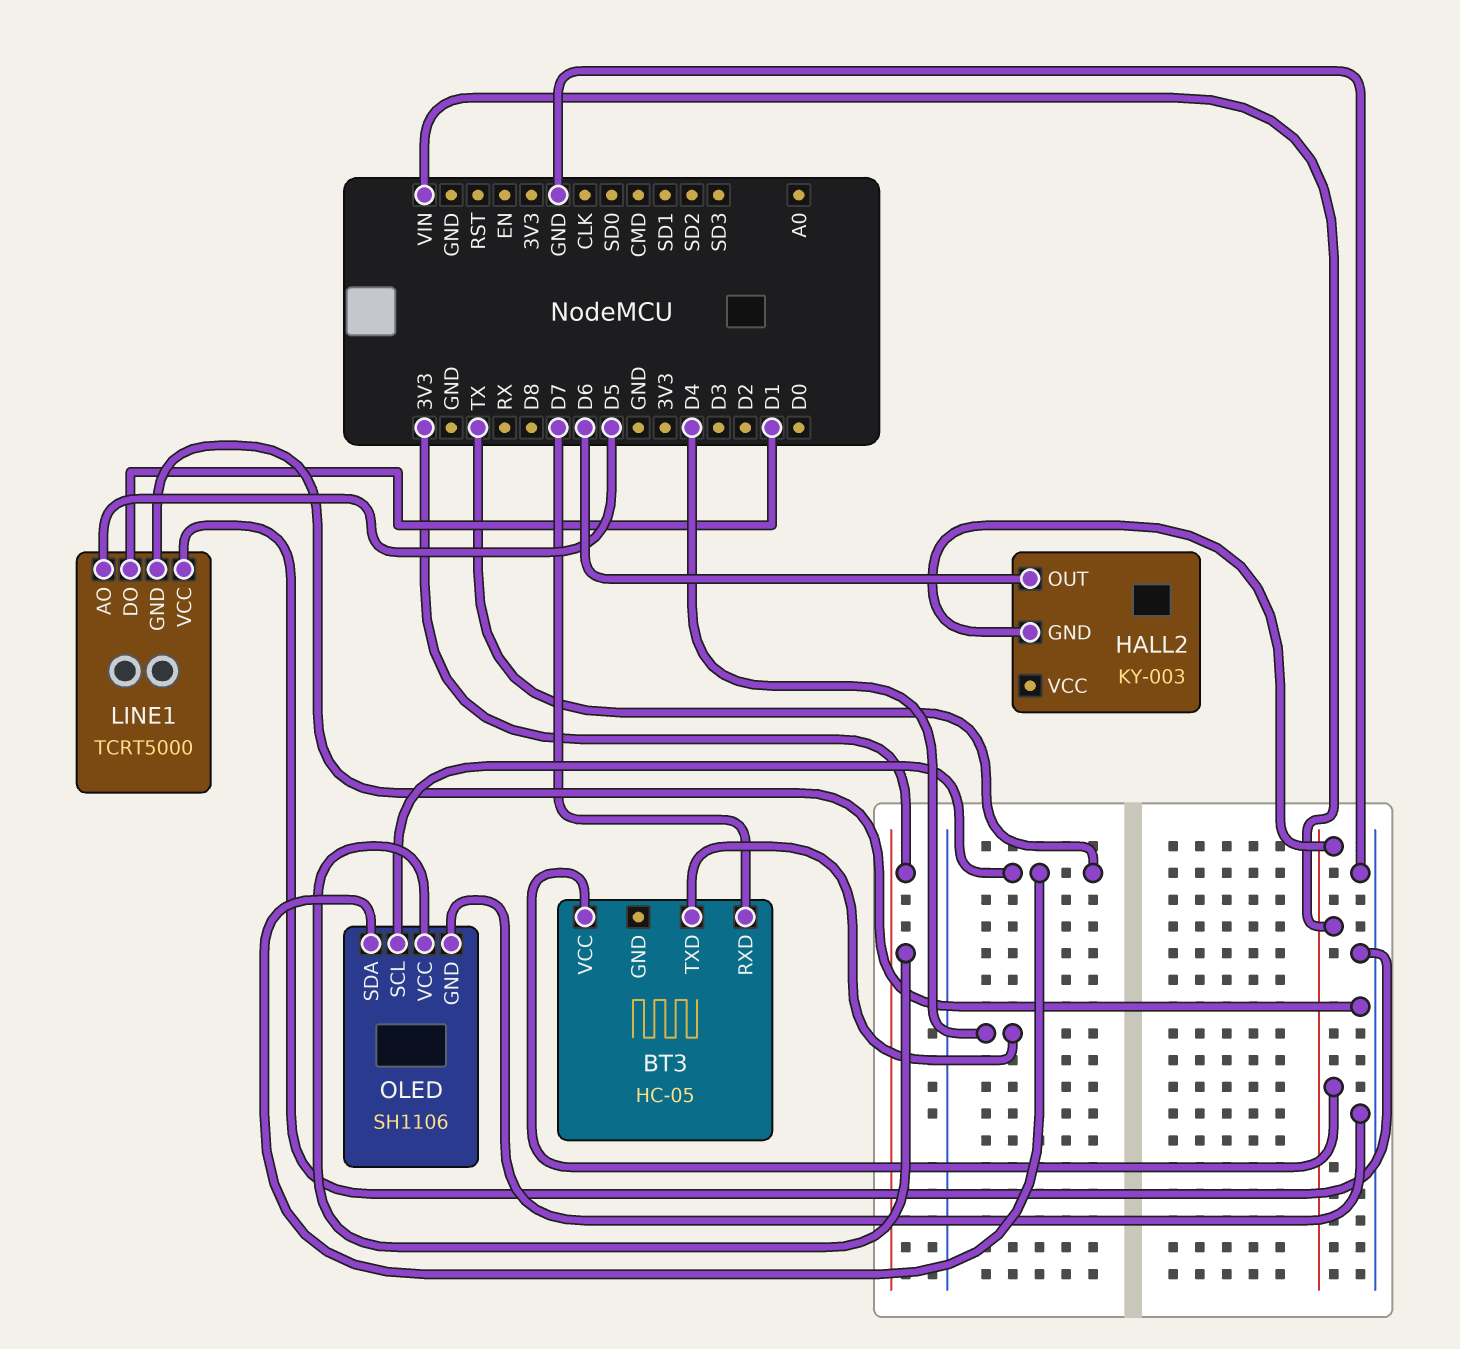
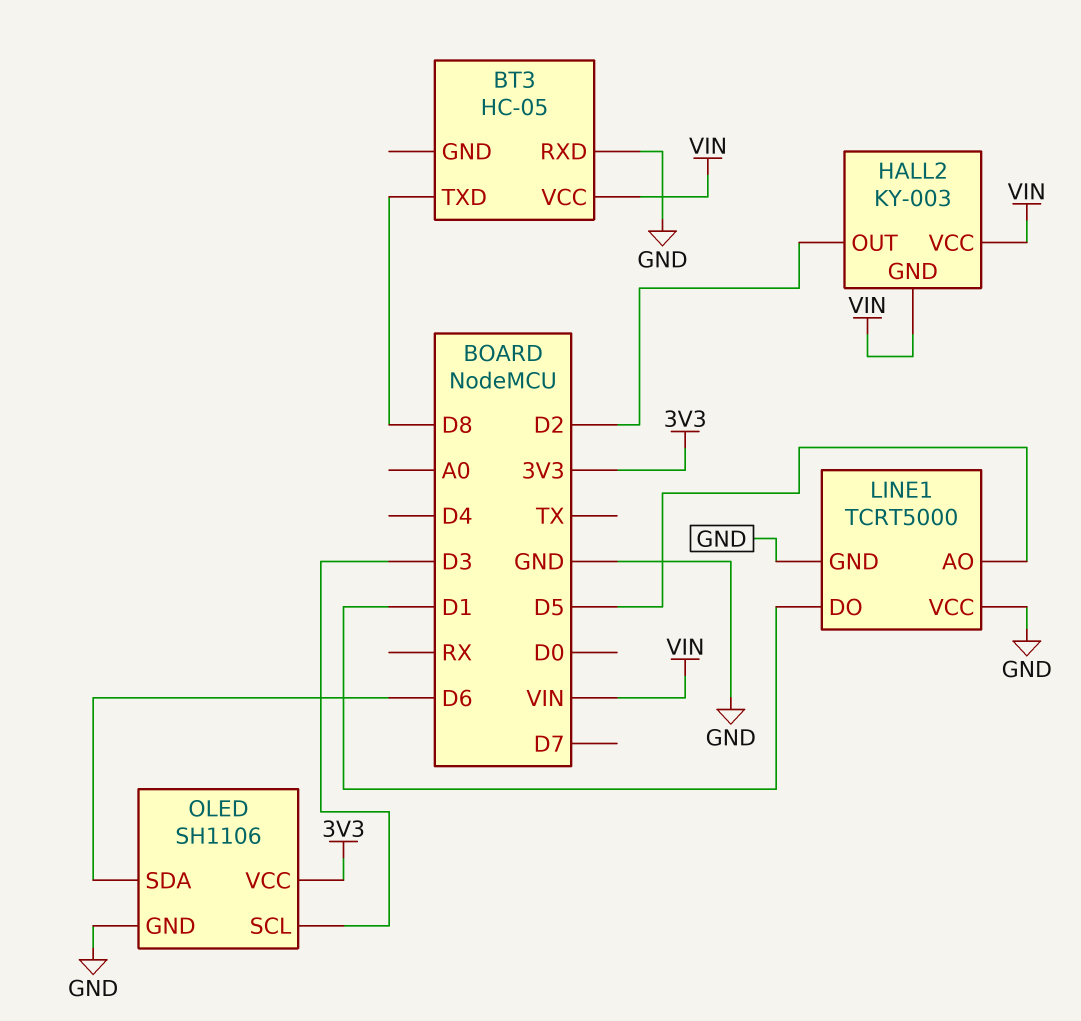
BT3 pin RXD: D7 -> GND
BT3 pin TXD: D4 -> D8
HALL2 pin OUT: D6 -> D2
HALL2 pin VCC: none -> VIN
OLED pin SCL: TX -> D3
OLED pin SDA: TX -> D6

